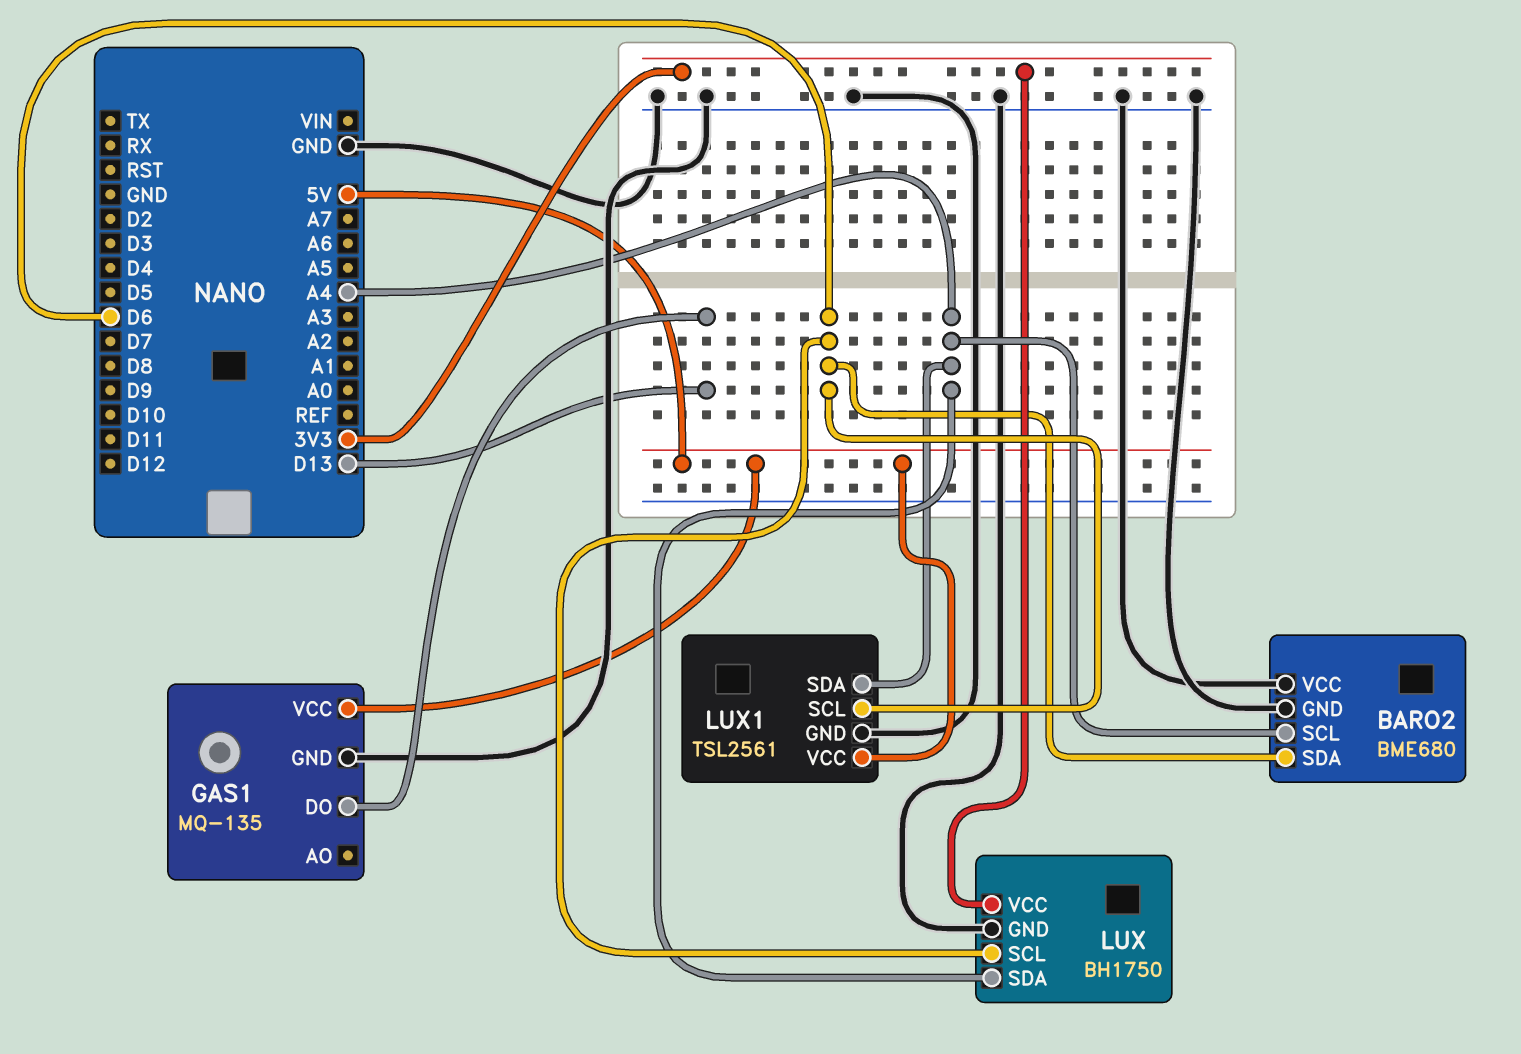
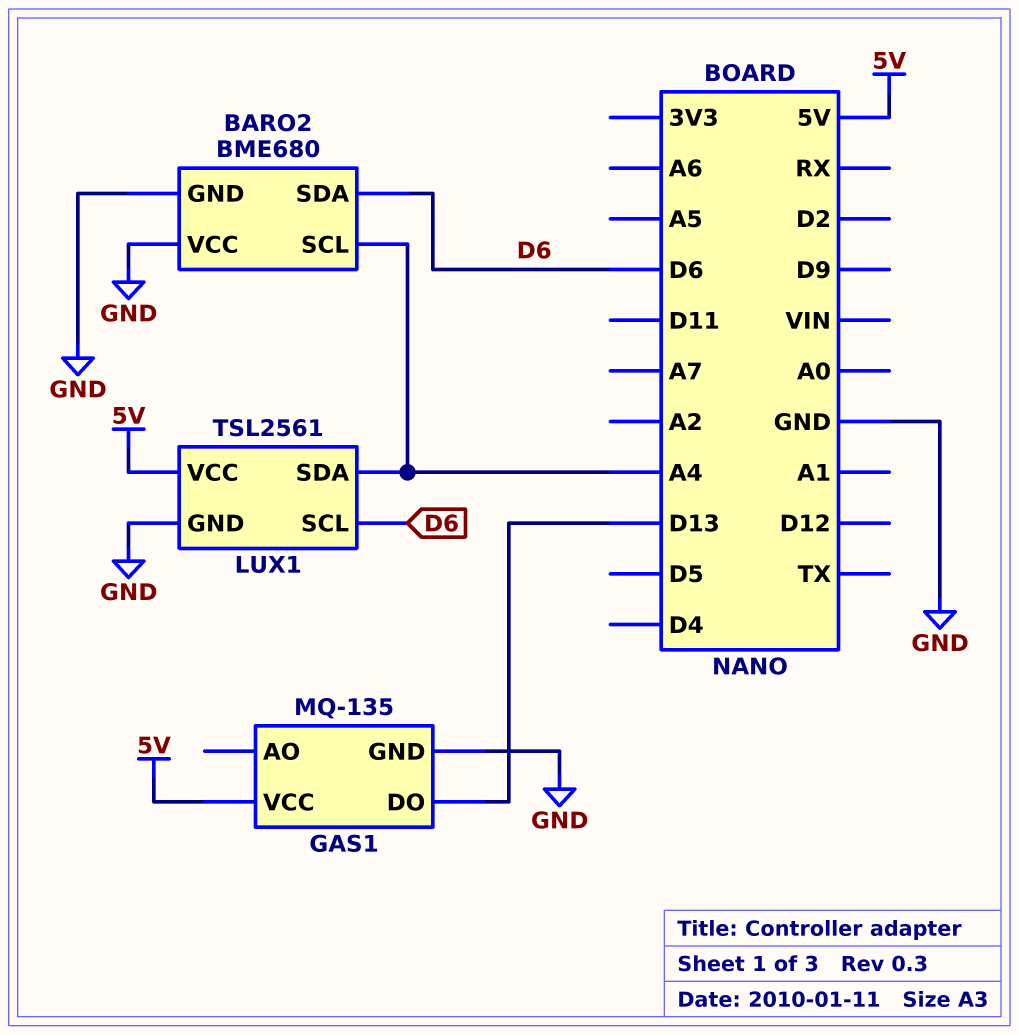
LUX: BH1750 -> none
LUX pin GND: GND -> none
LUX pin SCL: D6 -> none
LUX pin SDA: A4 -> none
LUX pin VCC: 3V3 -> none

